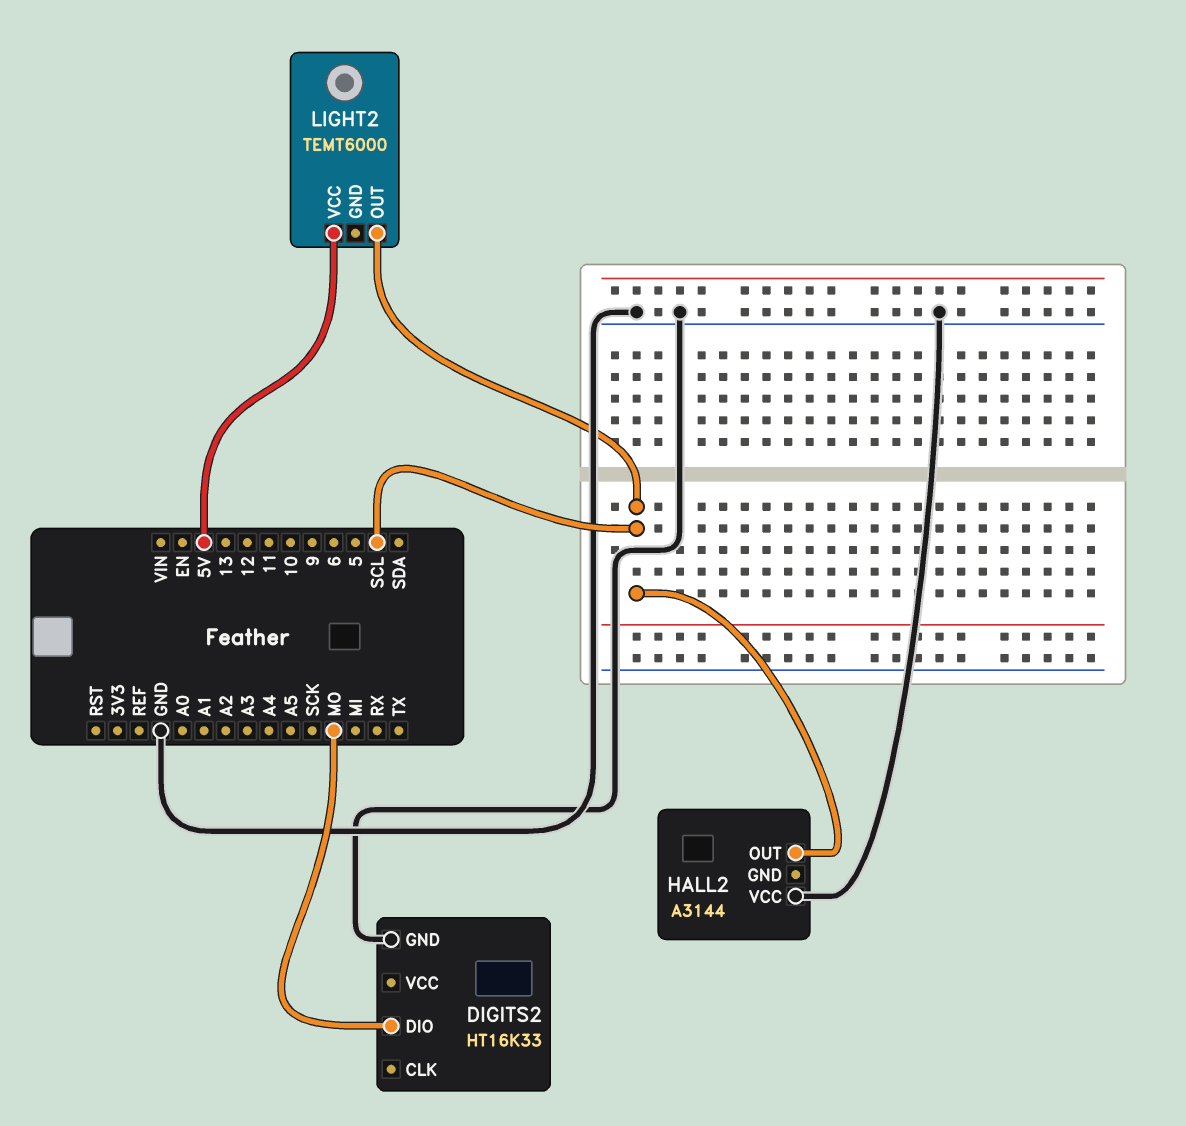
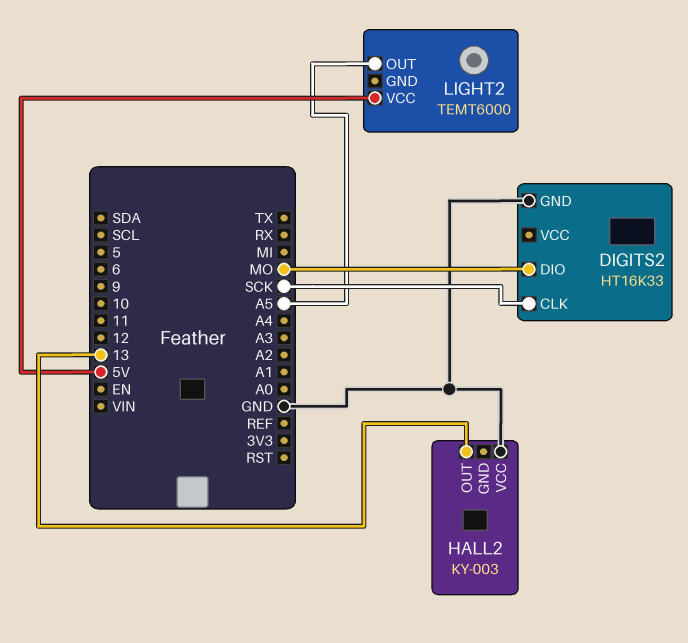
DIGITS2 pin CLK: none -> SCK
HALL2: A3144 -> KY-003
HALL2 pin OUT: SCL -> 13
LIGHT2 pin OUT: SCL -> A5

